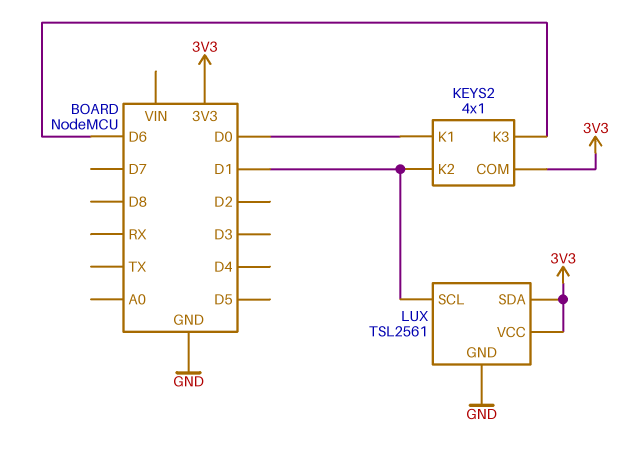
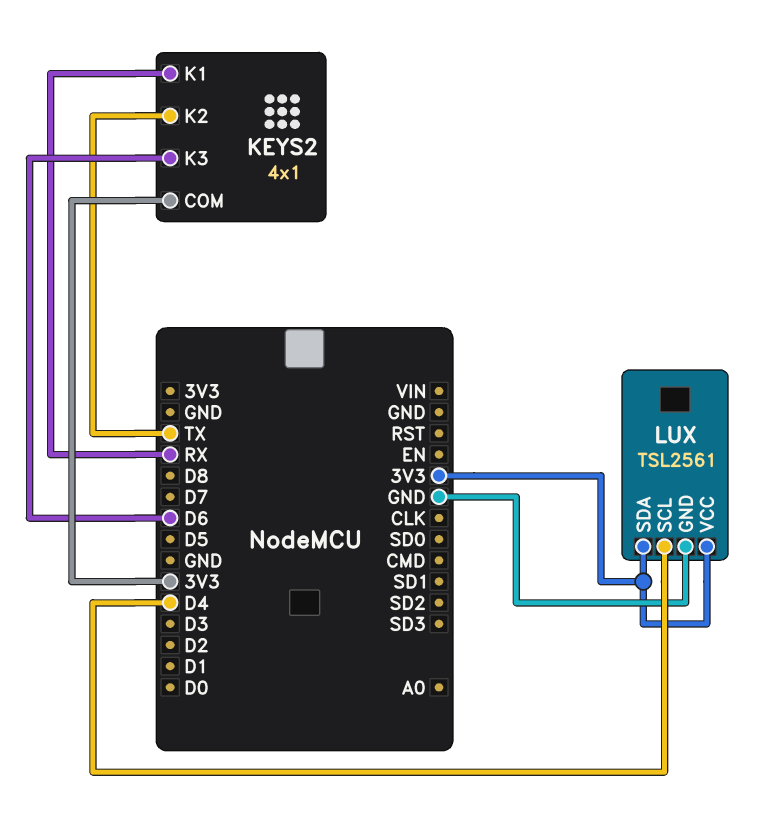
KEYS2 pin K1: D0 -> RX
KEYS2 pin K2: D1 -> TX
LUX pin SCL: D1 -> D4

